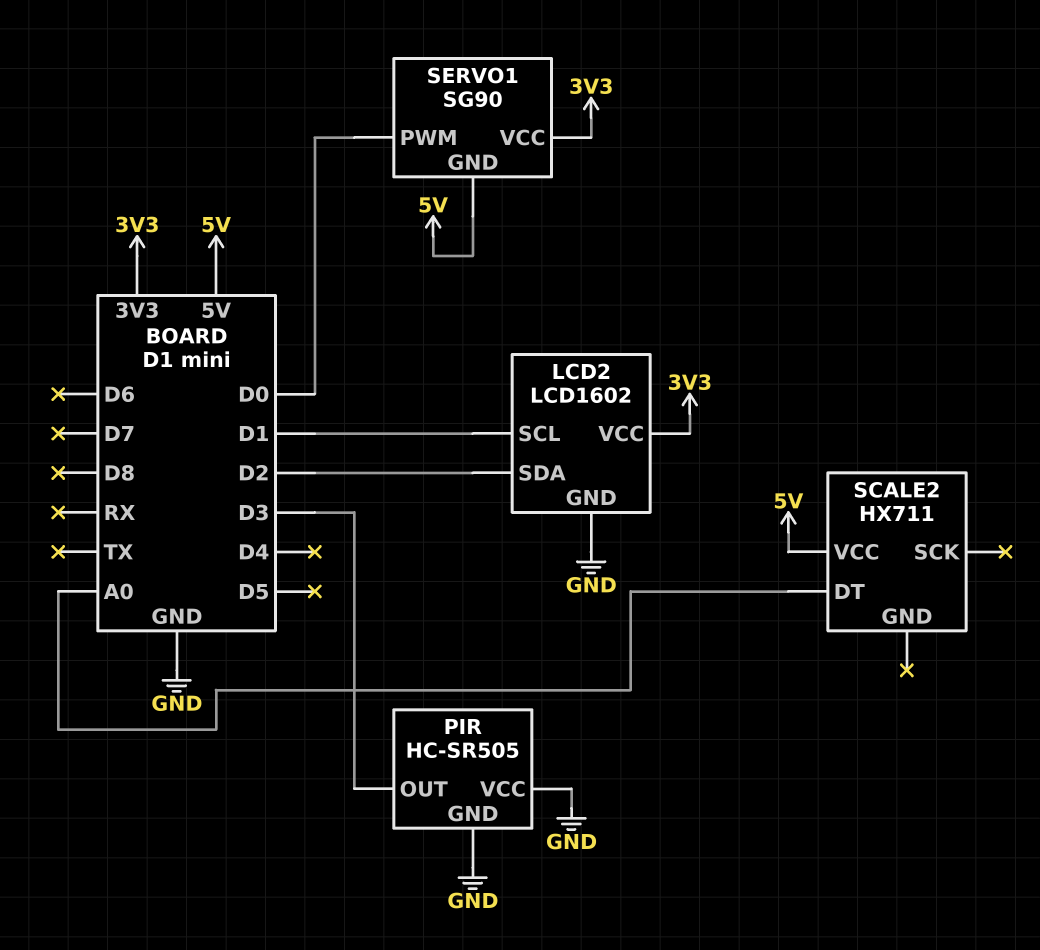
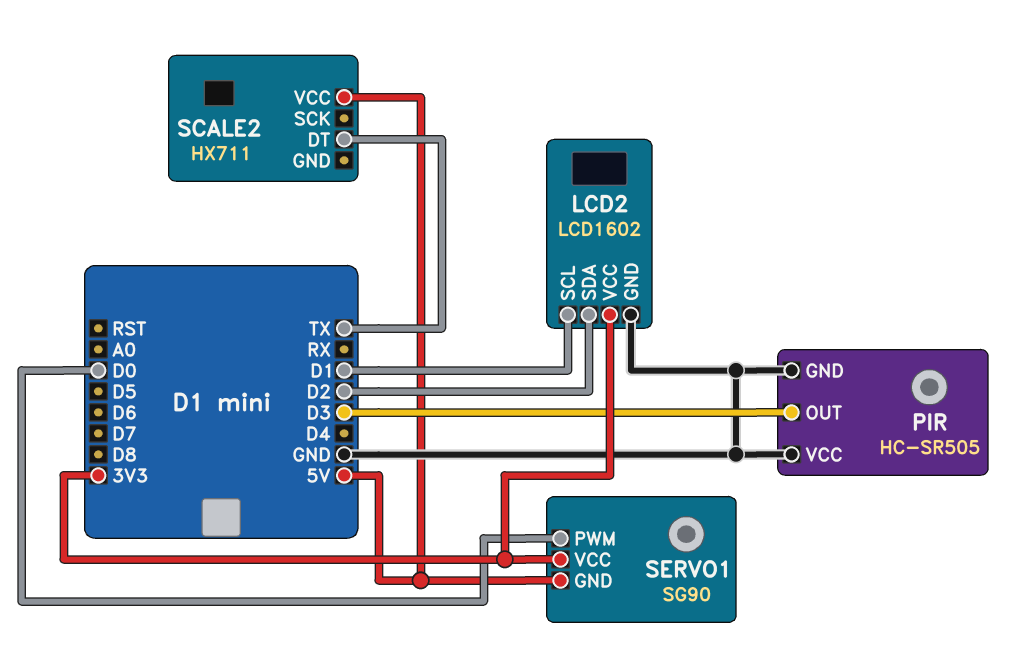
SCALE2 pin DT: A0 -> TX

